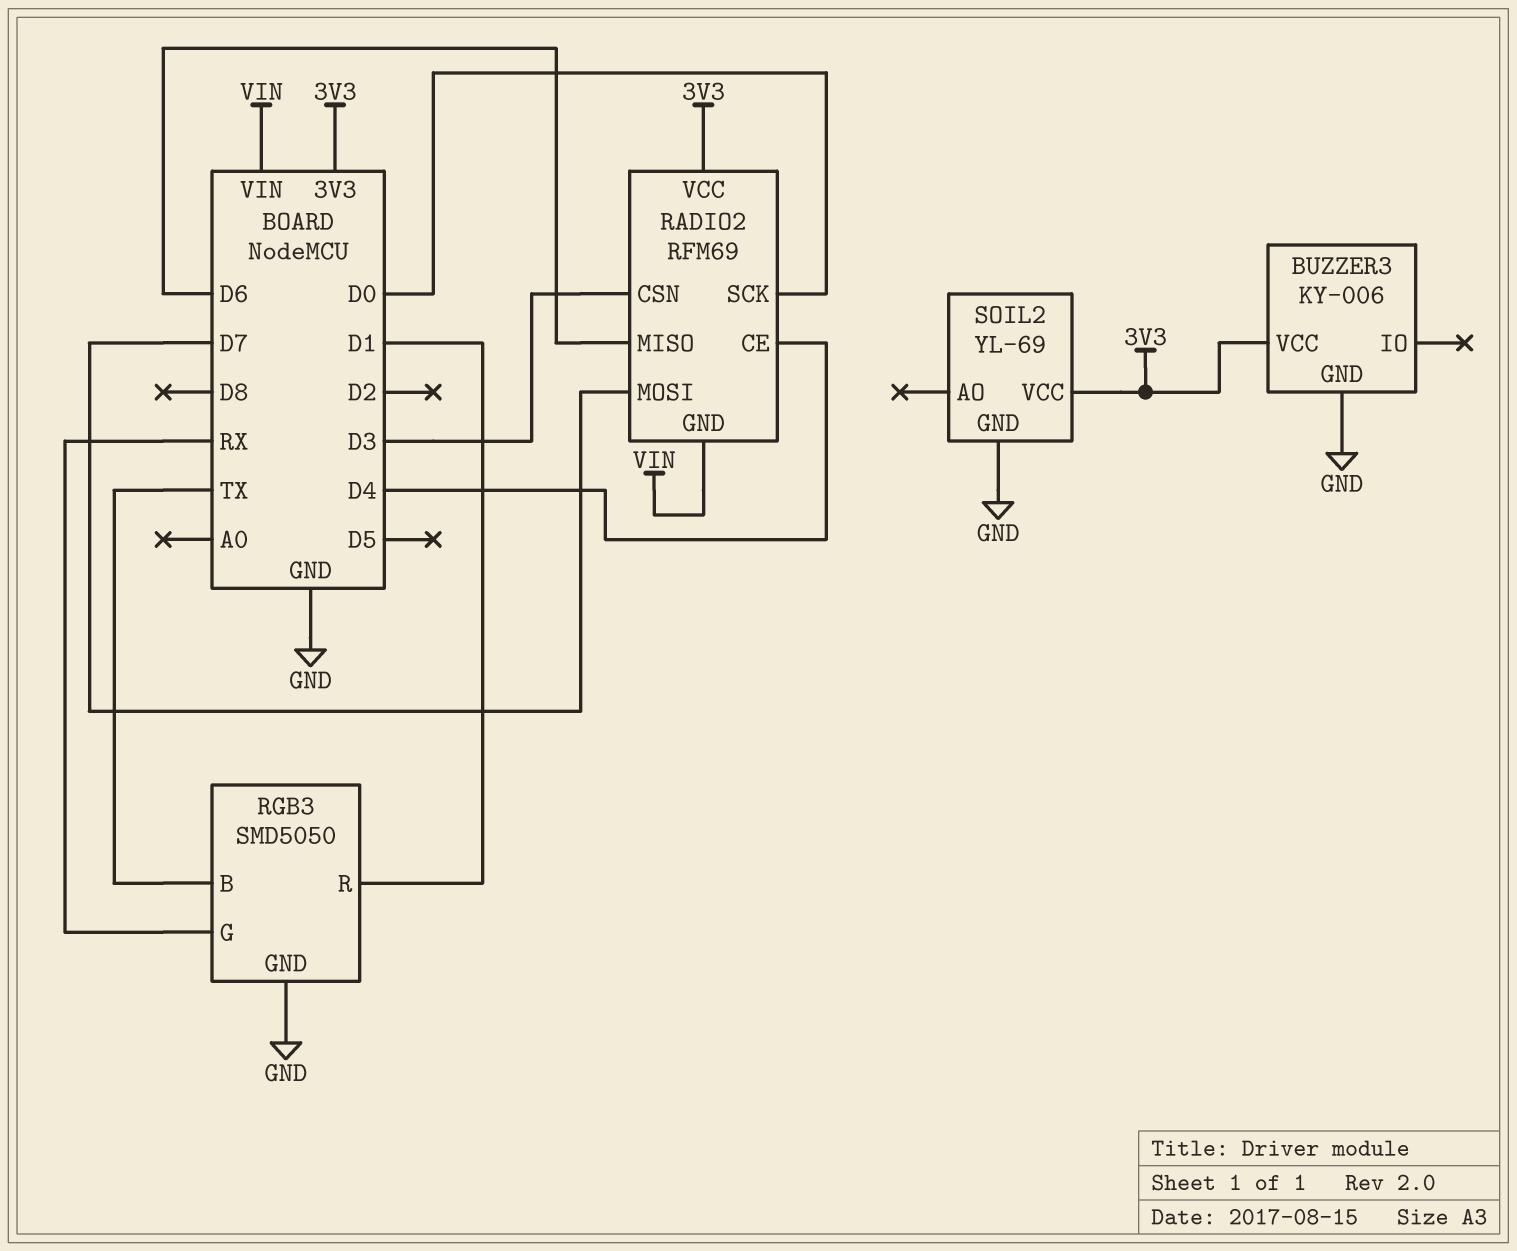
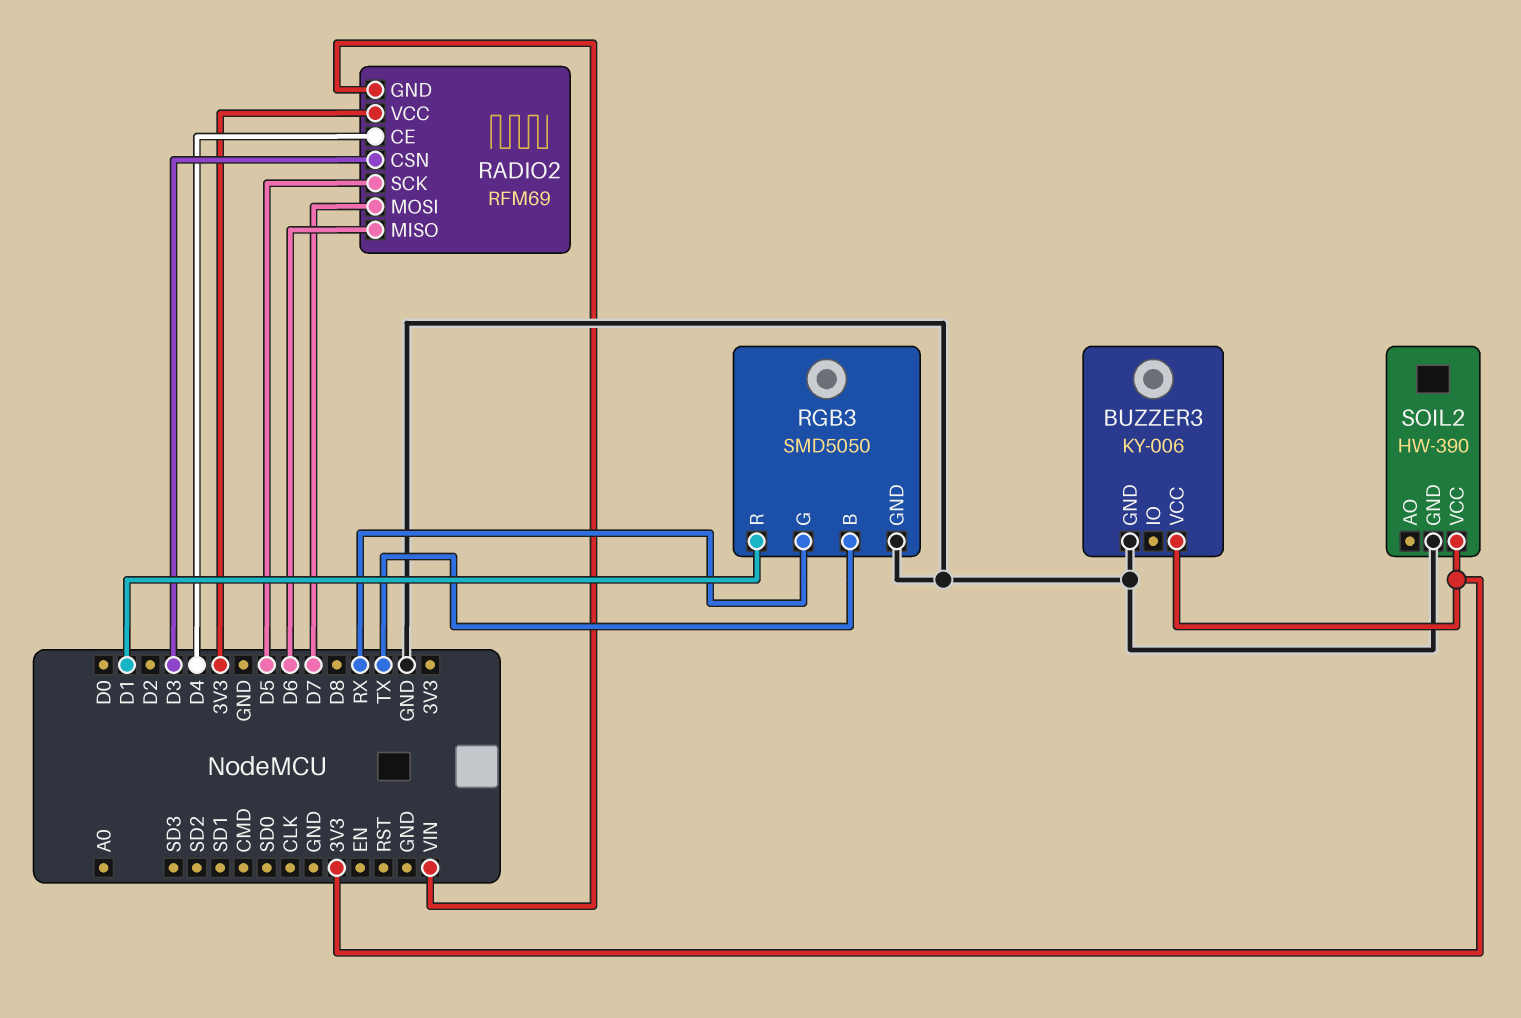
RADIO2 pin SCK: D0 -> D5
SOIL2: YL-69 -> HW-390

